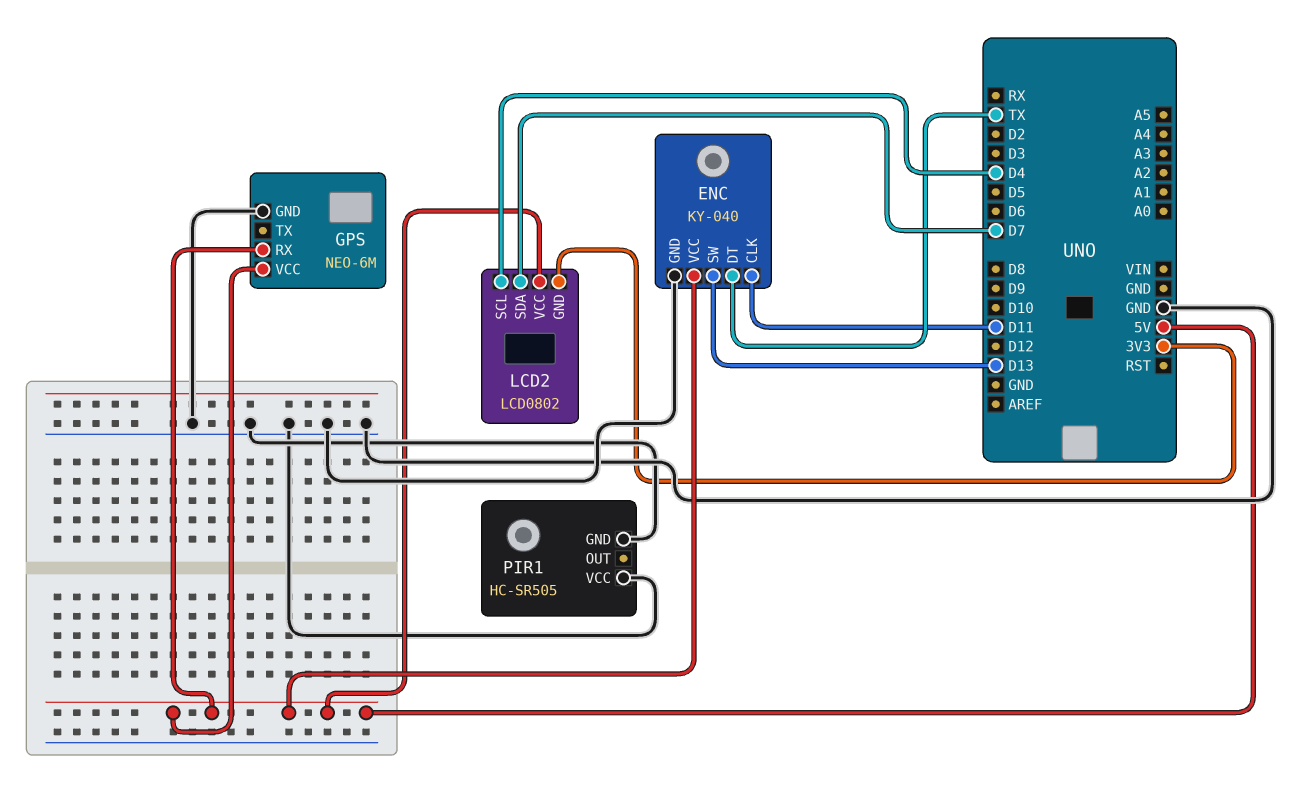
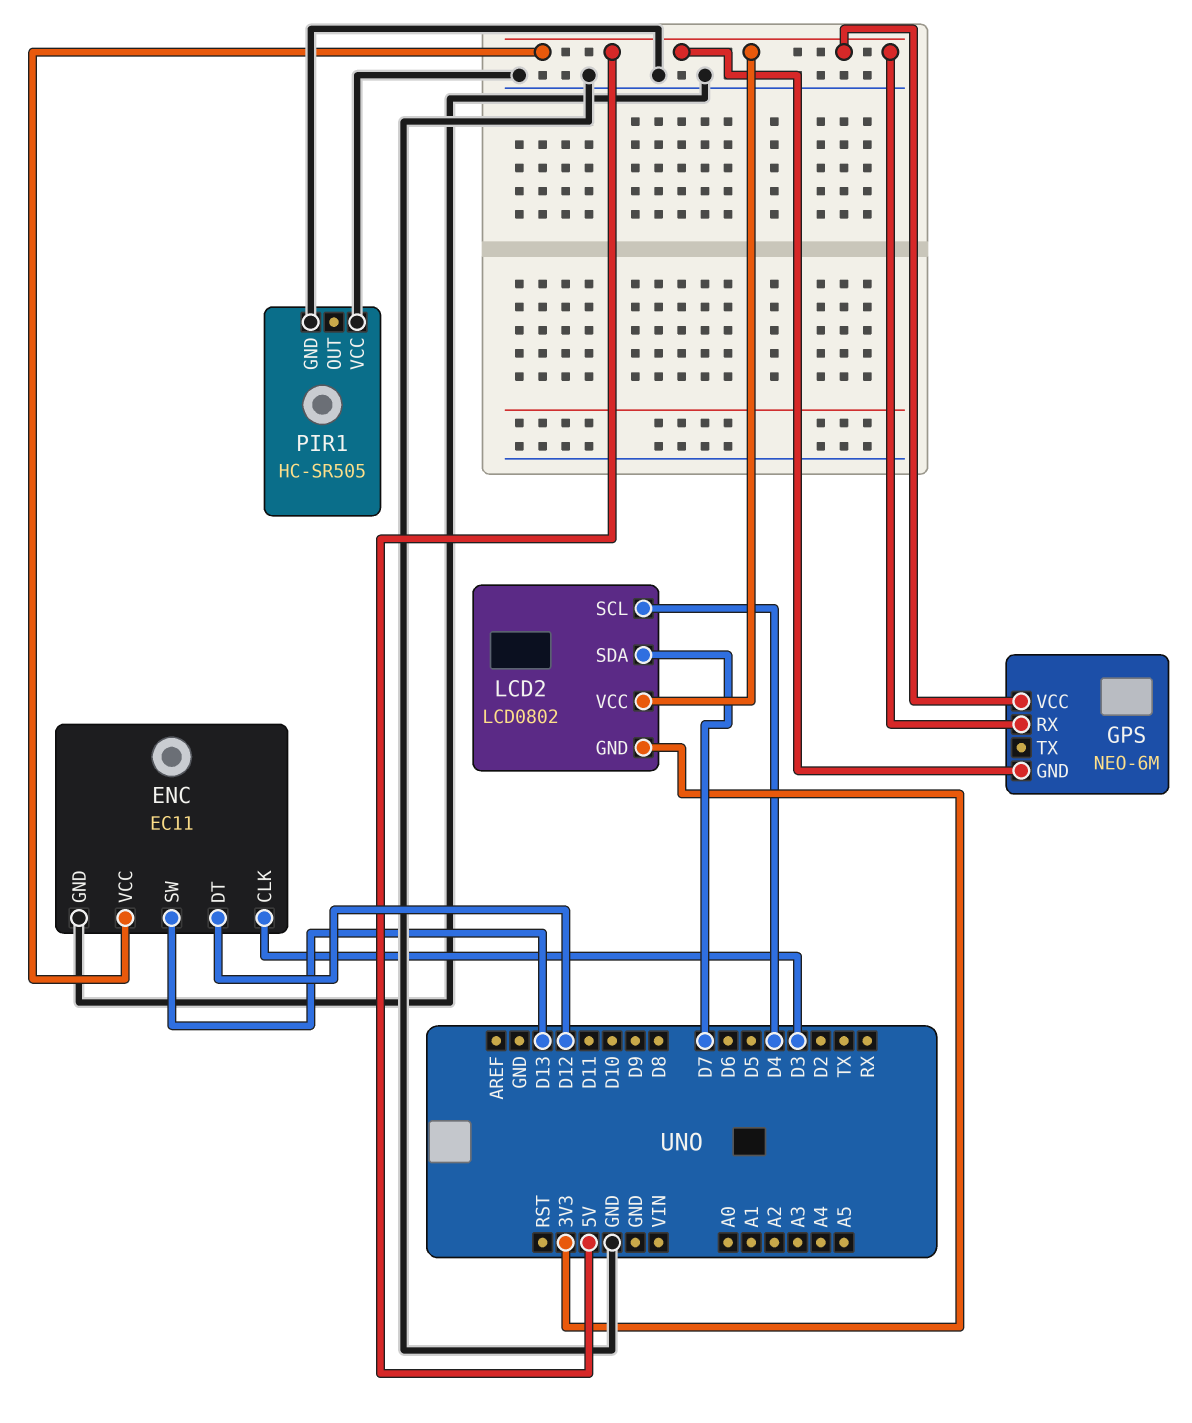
ENC: KY-040 -> EC11
ENC pin CLK: D11 -> D3
ENC pin DT: TX -> D12
GPS pin GND: GND -> 5V

